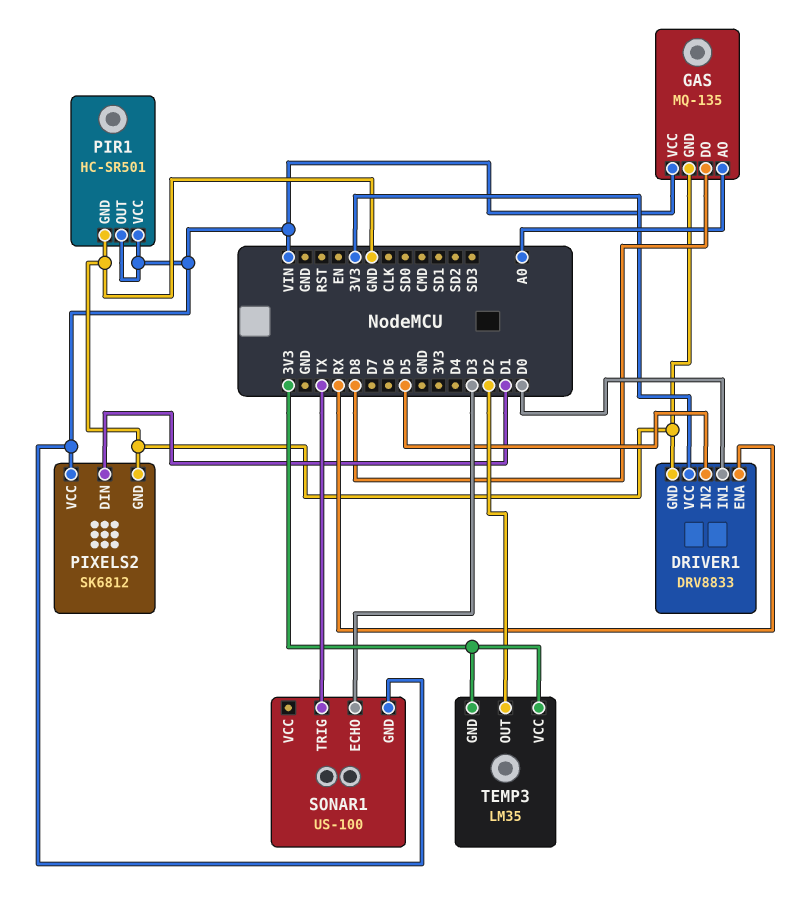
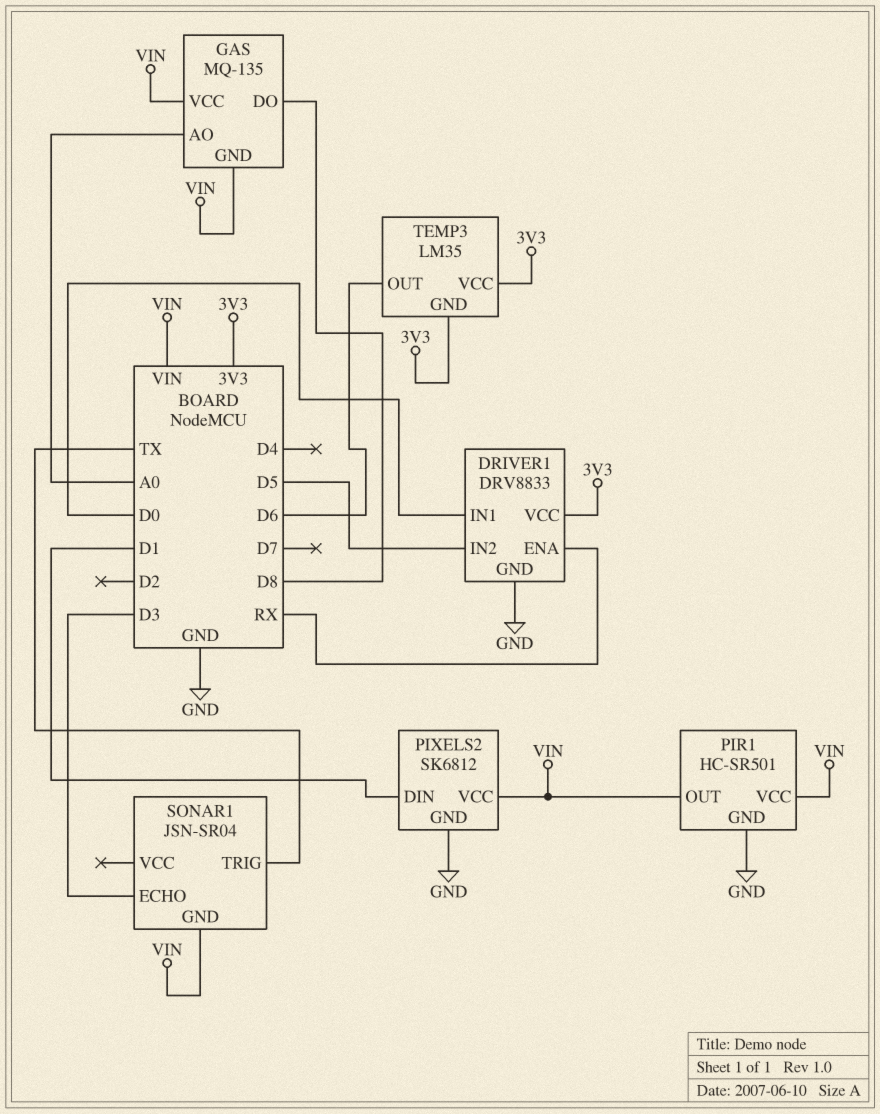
GAS pin GND: GND -> VIN
SONAR1: US-100 -> JSN-SR04
TEMP3 pin OUT: D2 -> D6

